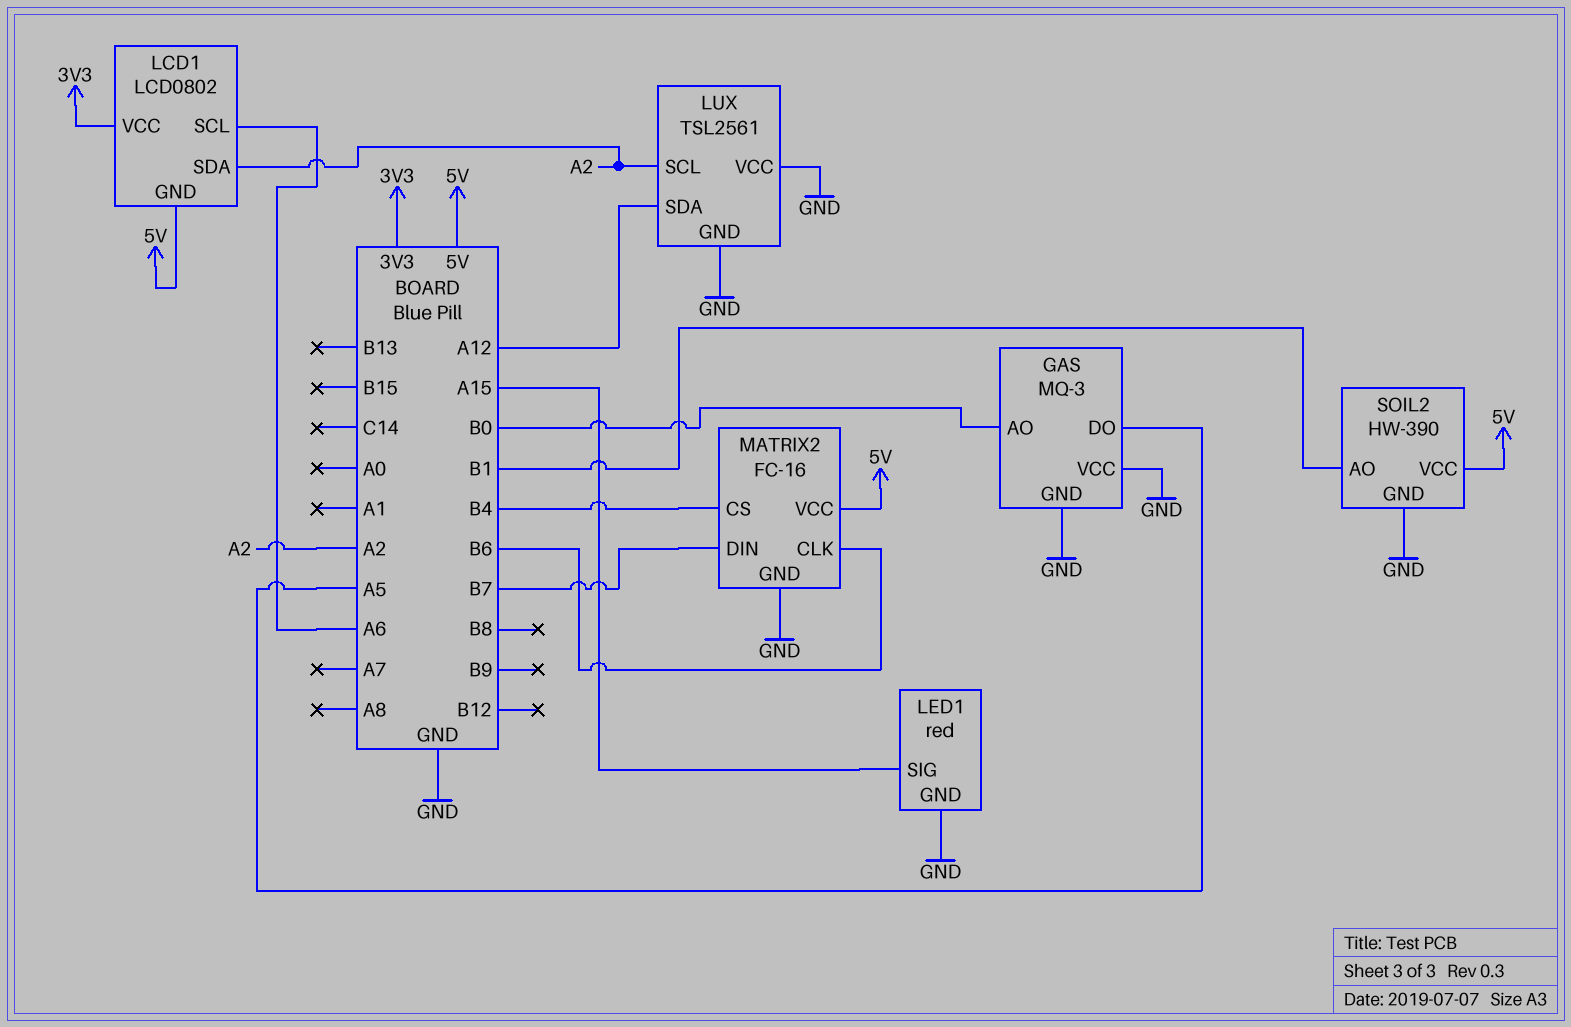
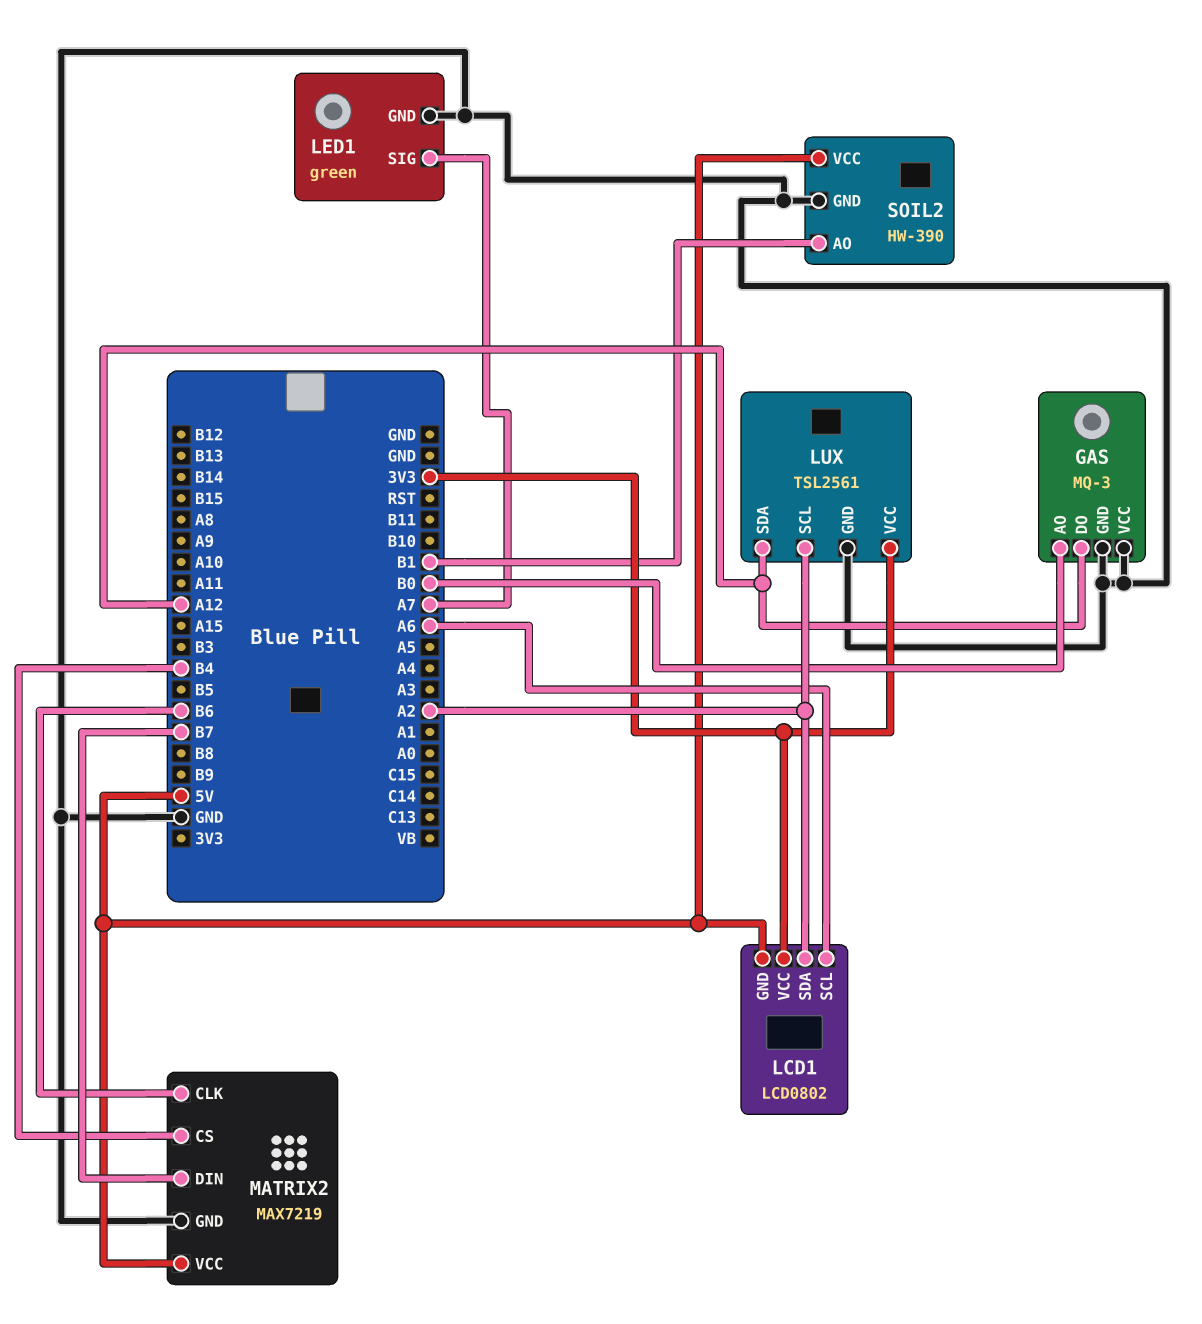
GAS pin DO: A5 -> A12
LED1: red -> green
LED1 pin SIG: A15 -> A7
LUX pin VCC: GND -> 3V3
MATRIX2: FC-16 -> MAX7219

